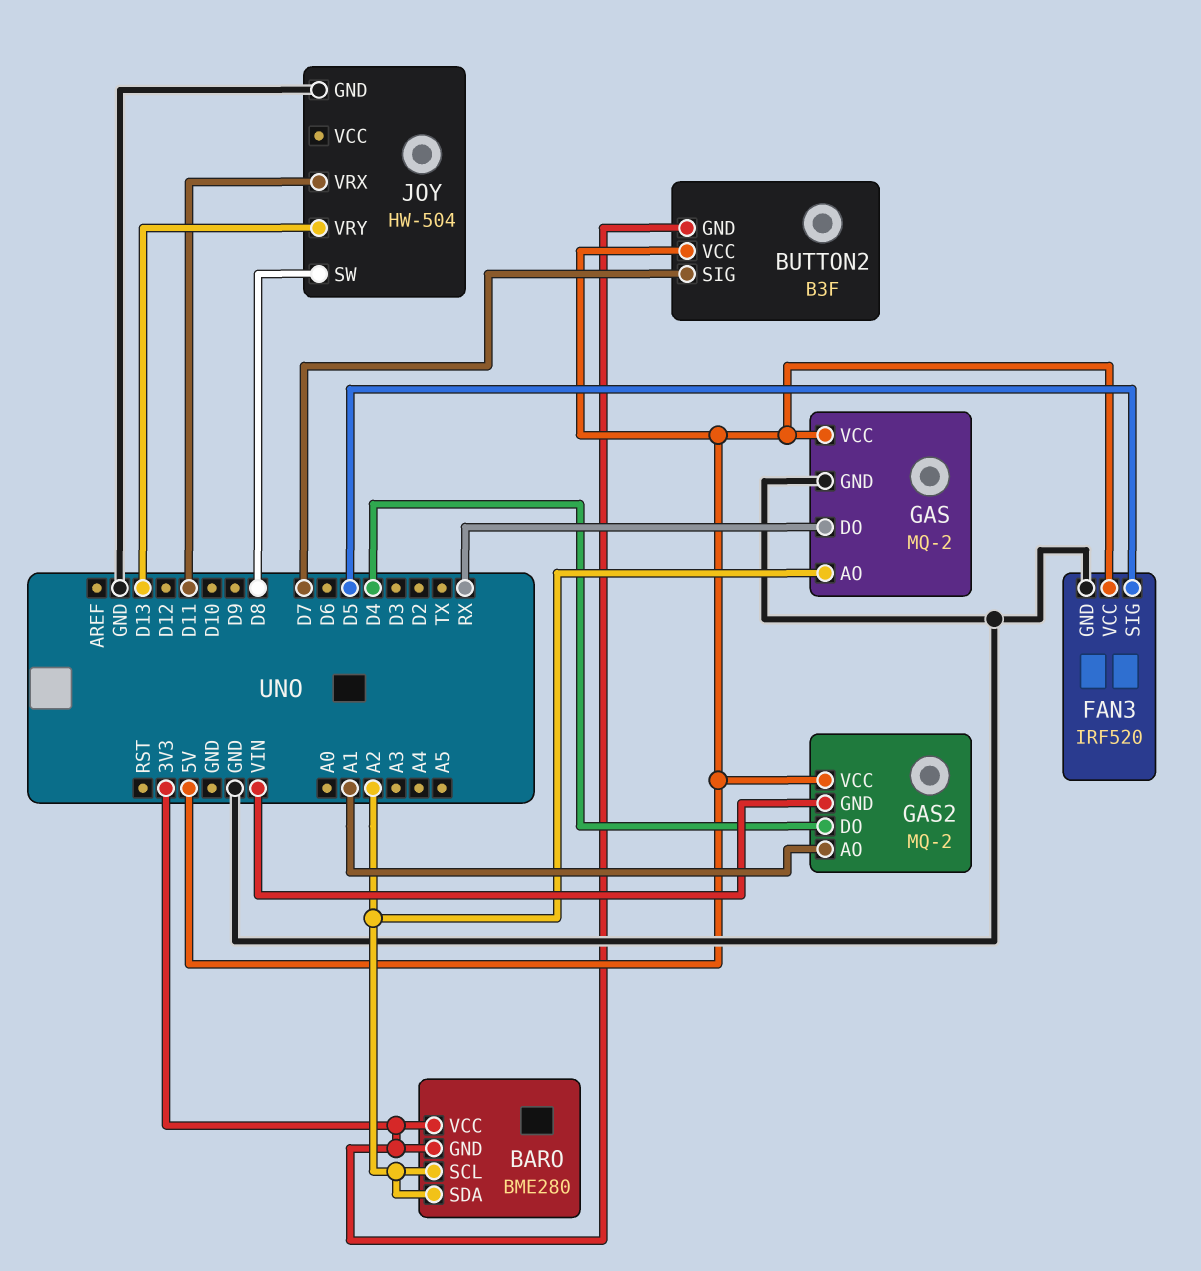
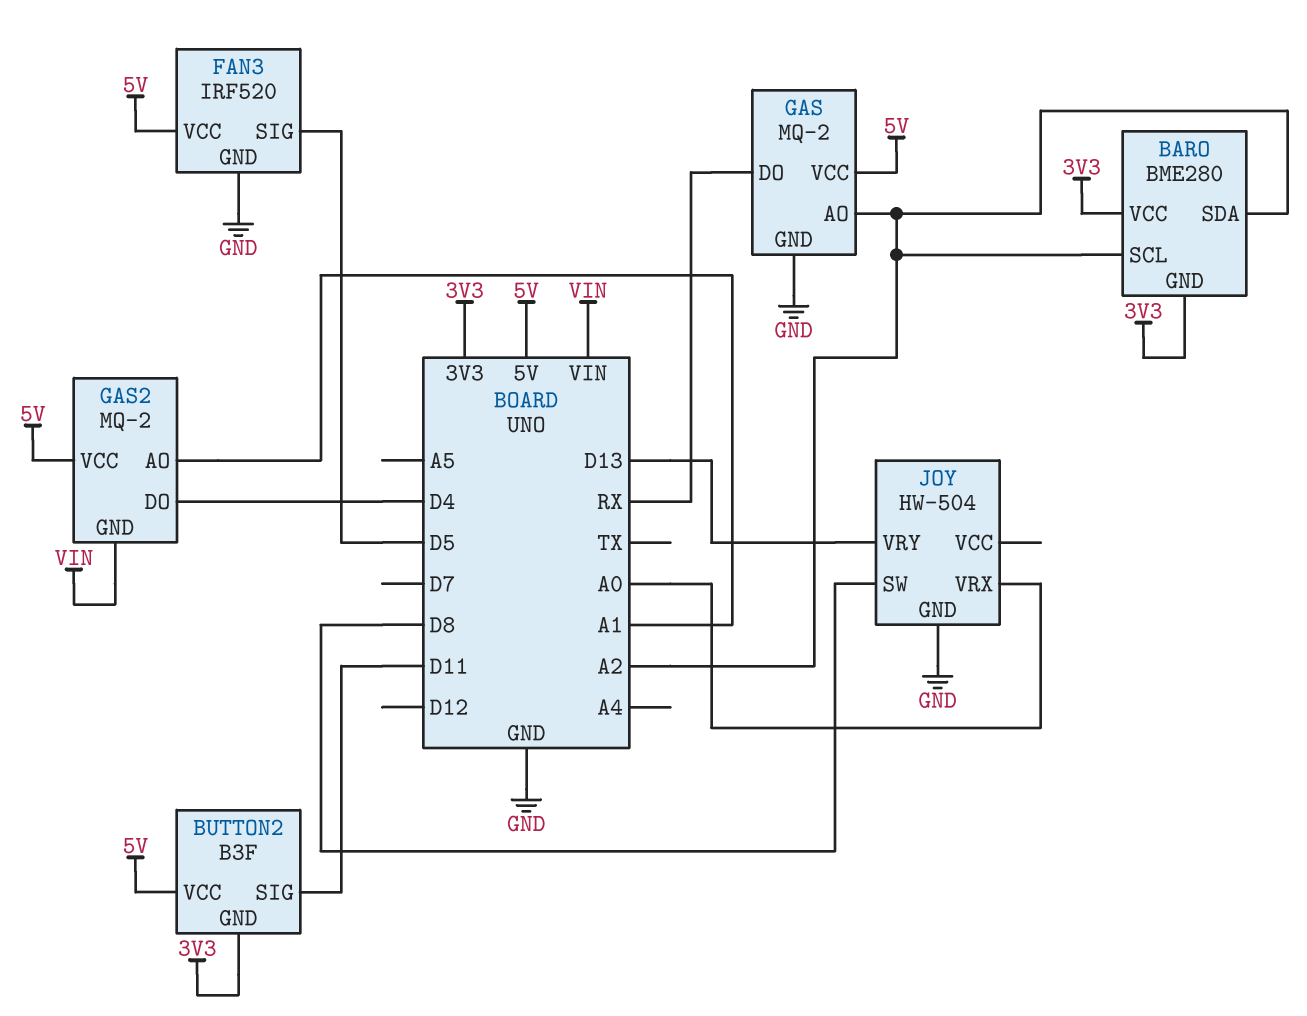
BUTTON2 pin SIG: D7 -> D11
JOY pin VRX: D11 -> A0

